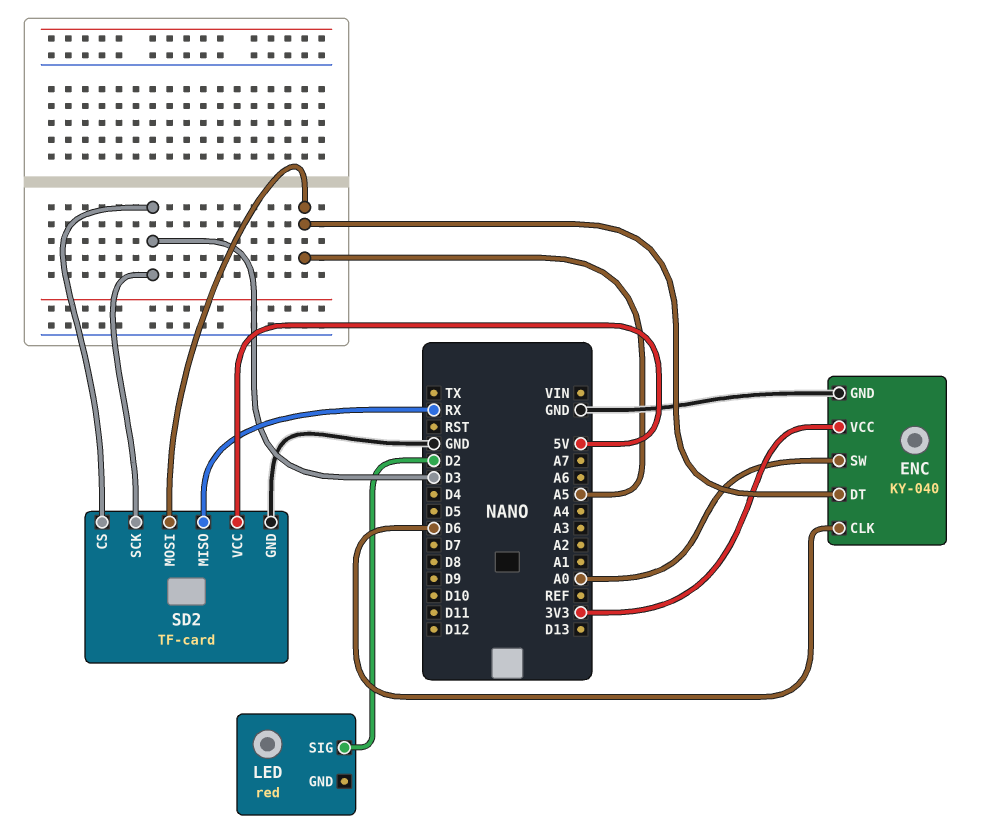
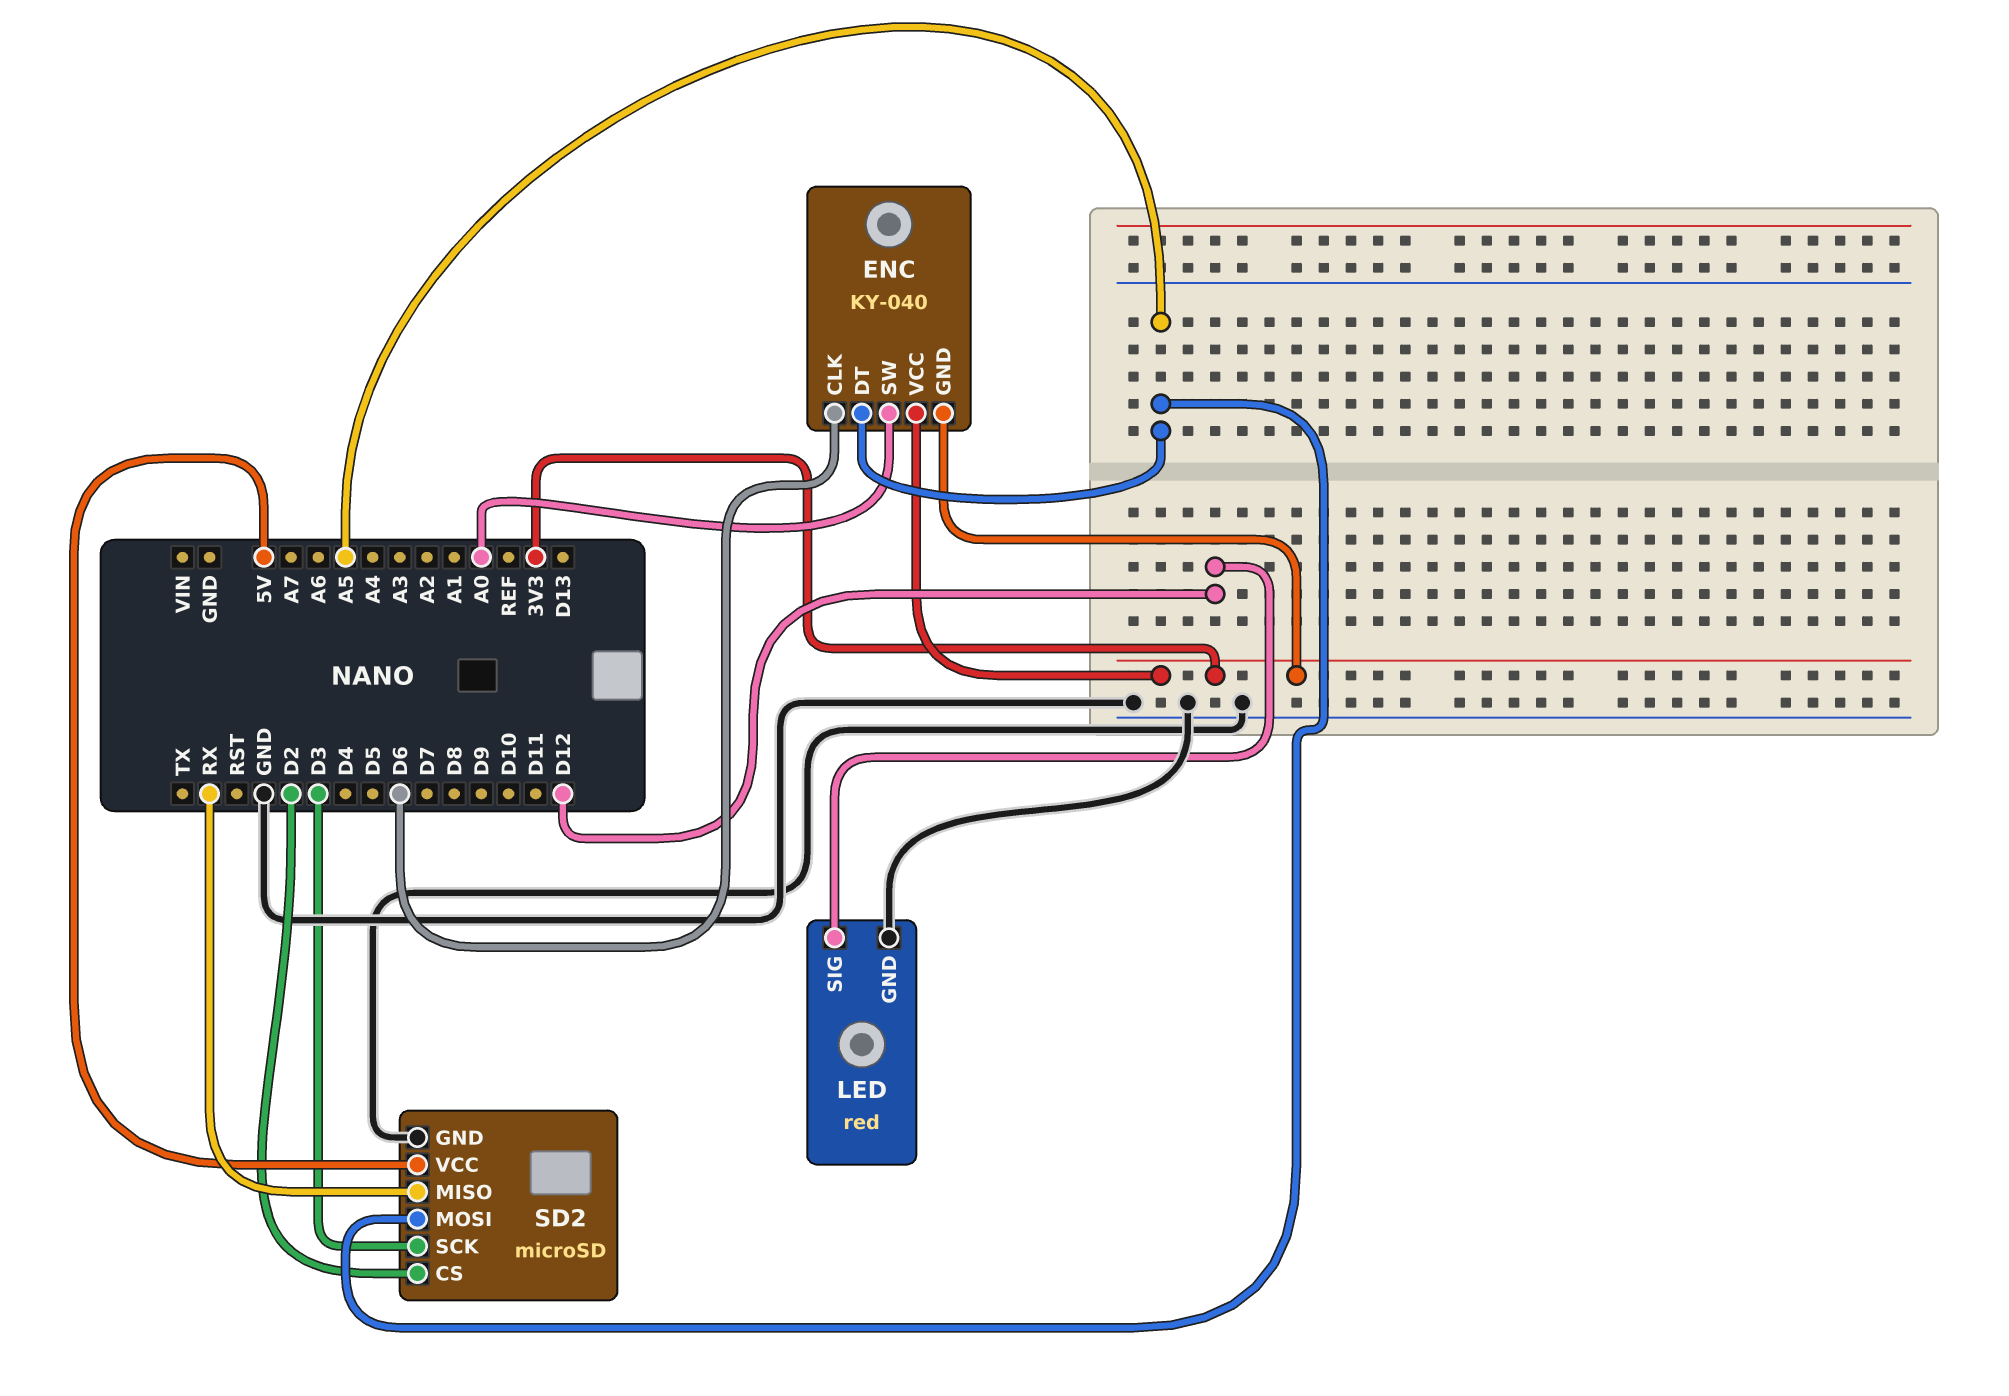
ENC pin GND: GND -> 3V3
LED pin GND: none -> GND
LED pin SIG: D2 -> D12
SD2: TF-card -> microSD
SD2 pin CS: D3 -> D2

